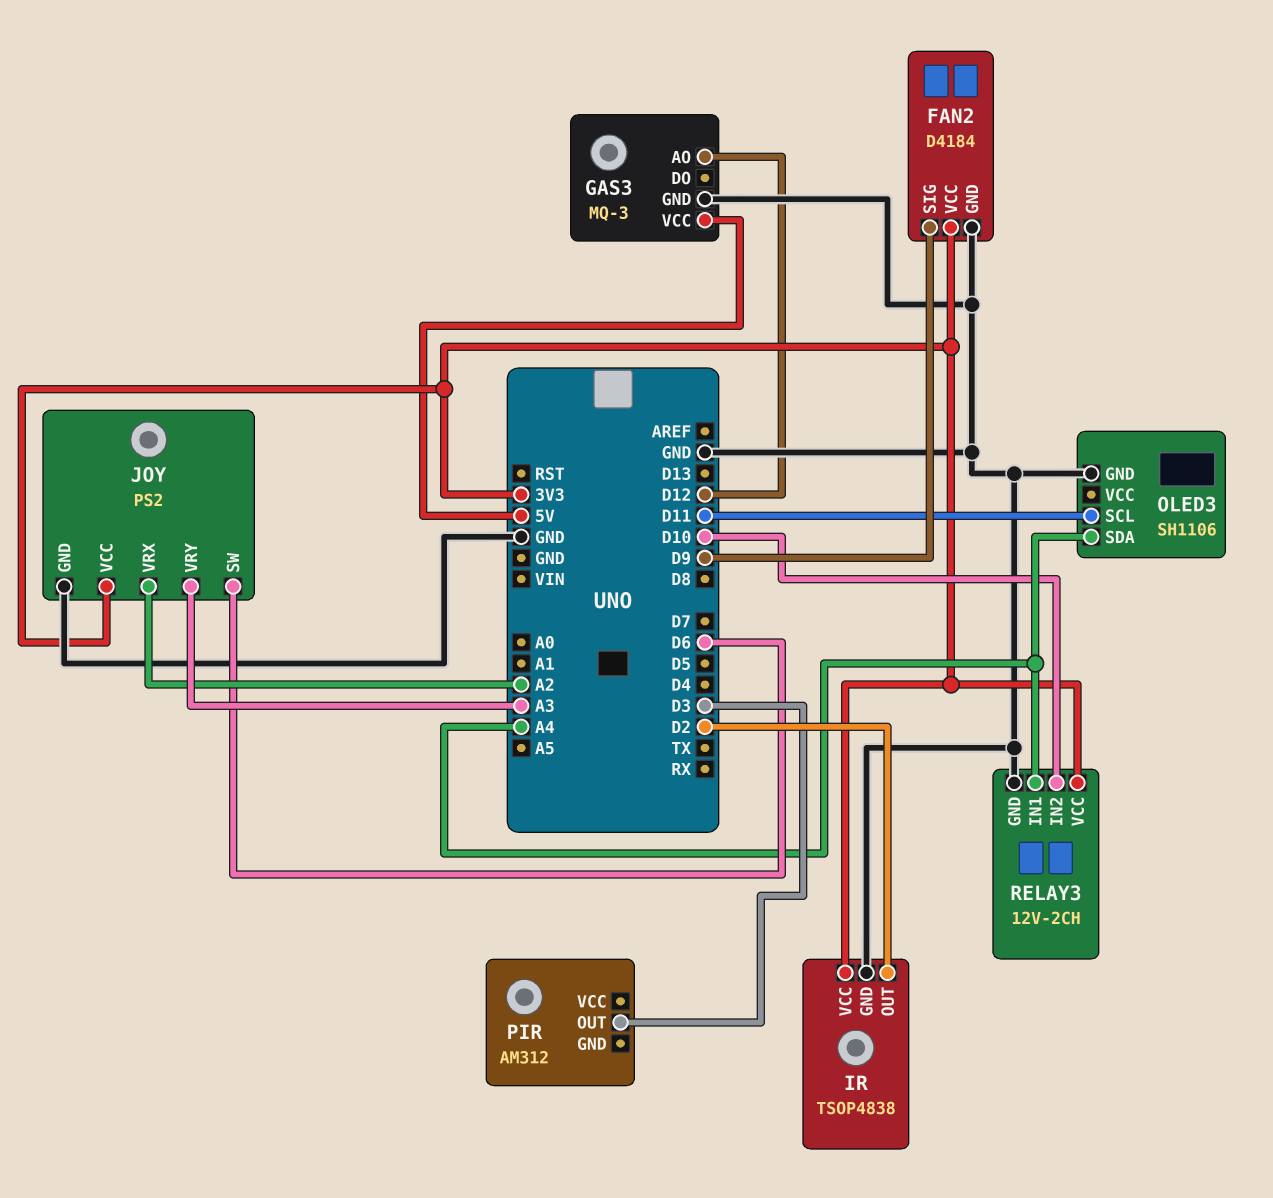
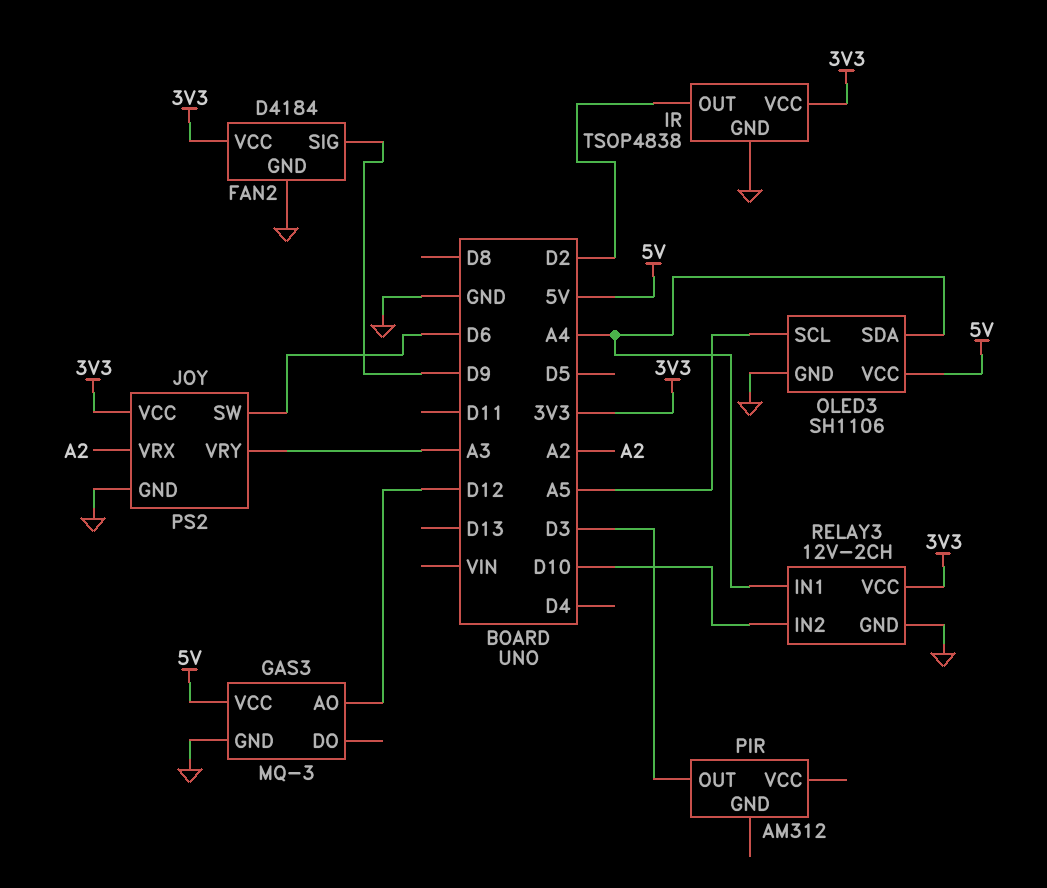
OLED3 pin SCL: D11 -> A5
OLED3 pin VCC: none -> 5V

